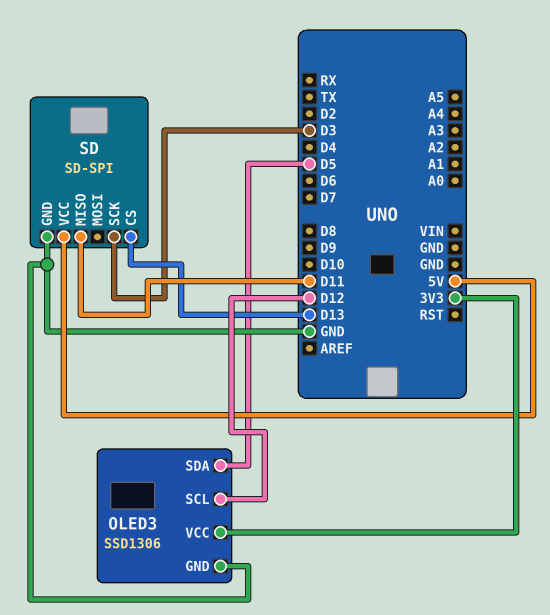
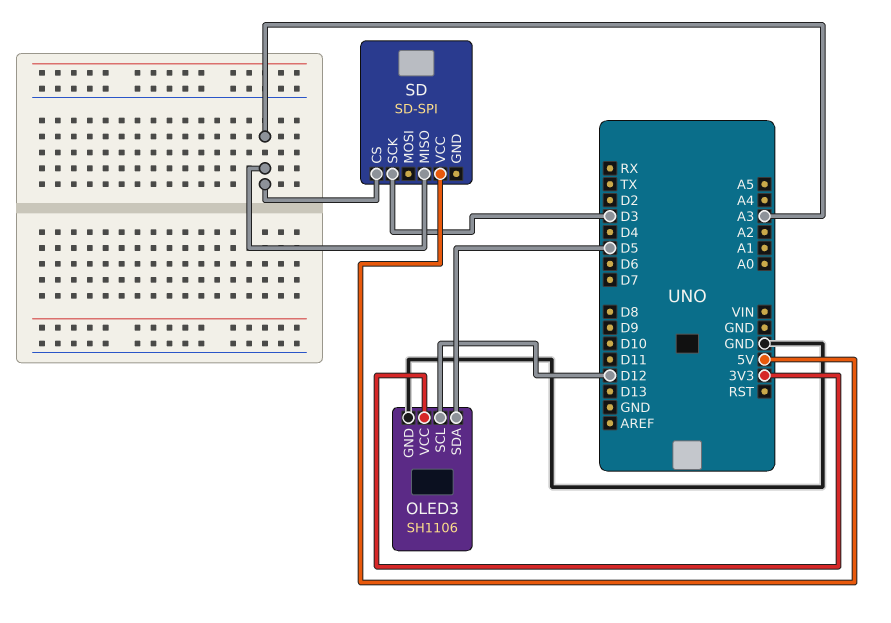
OLED3: SSD1306 -> SH1106
SD pin CS: D13 -> A3
SD pin GND: GND -> none
SD pin MISO: D11 -> A3

